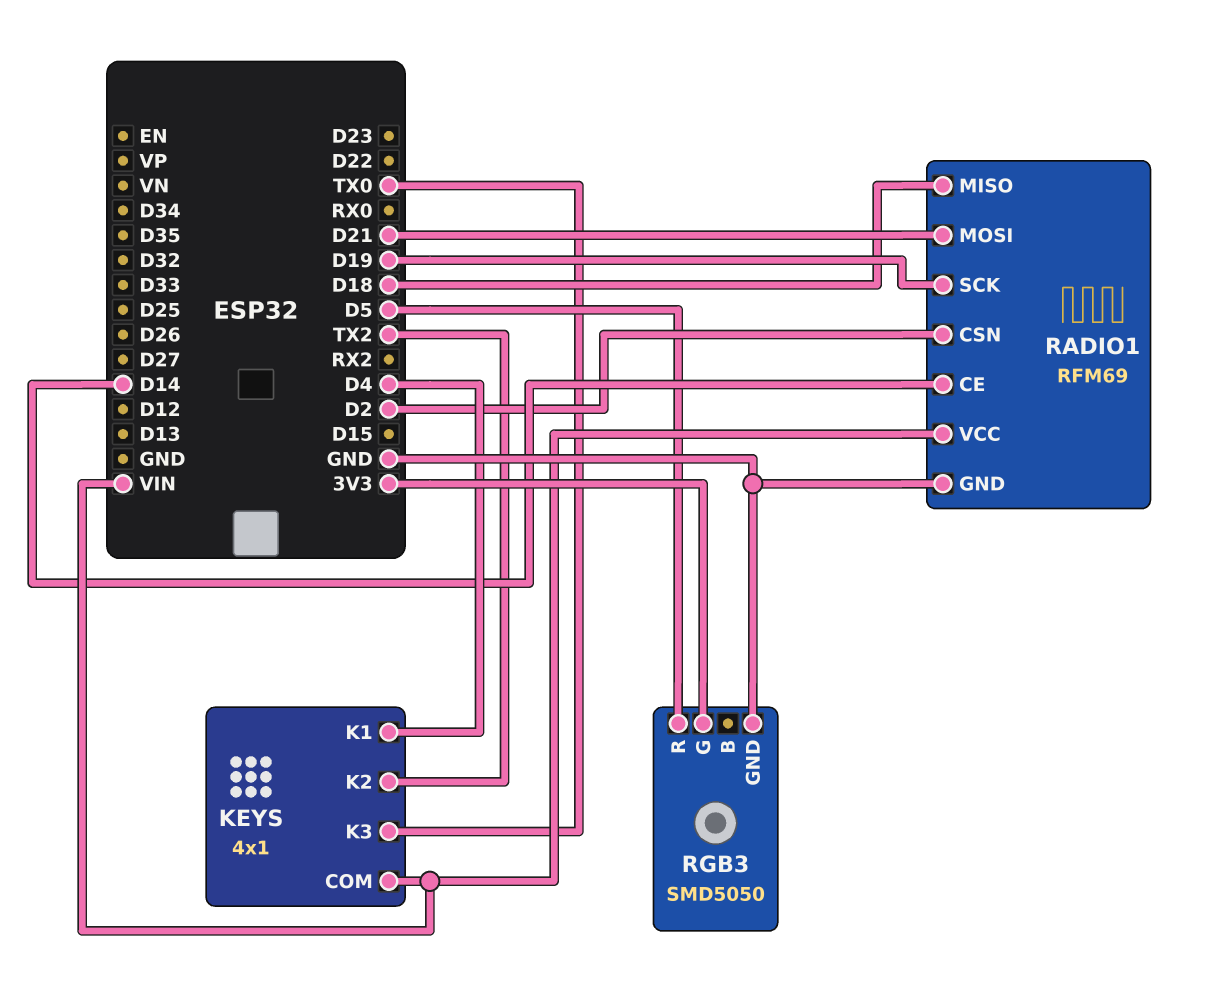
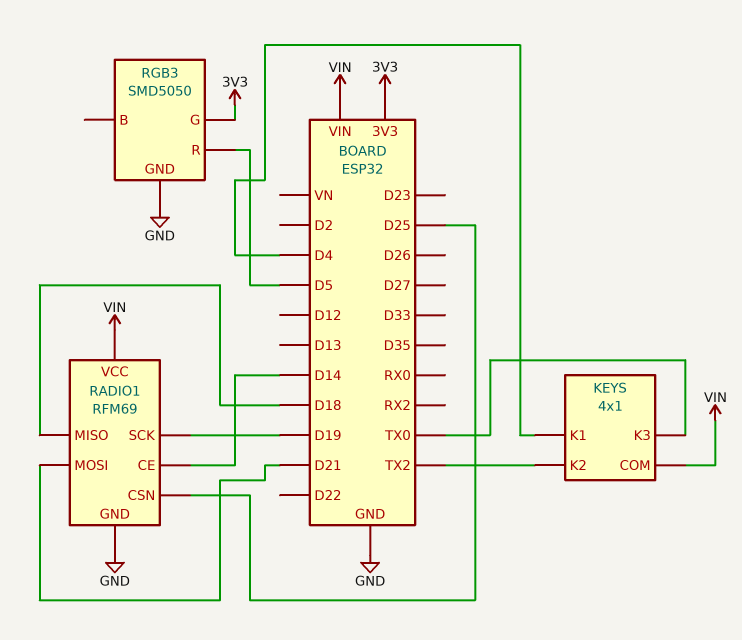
RADIO1 pin CSN: D2 -> D25

